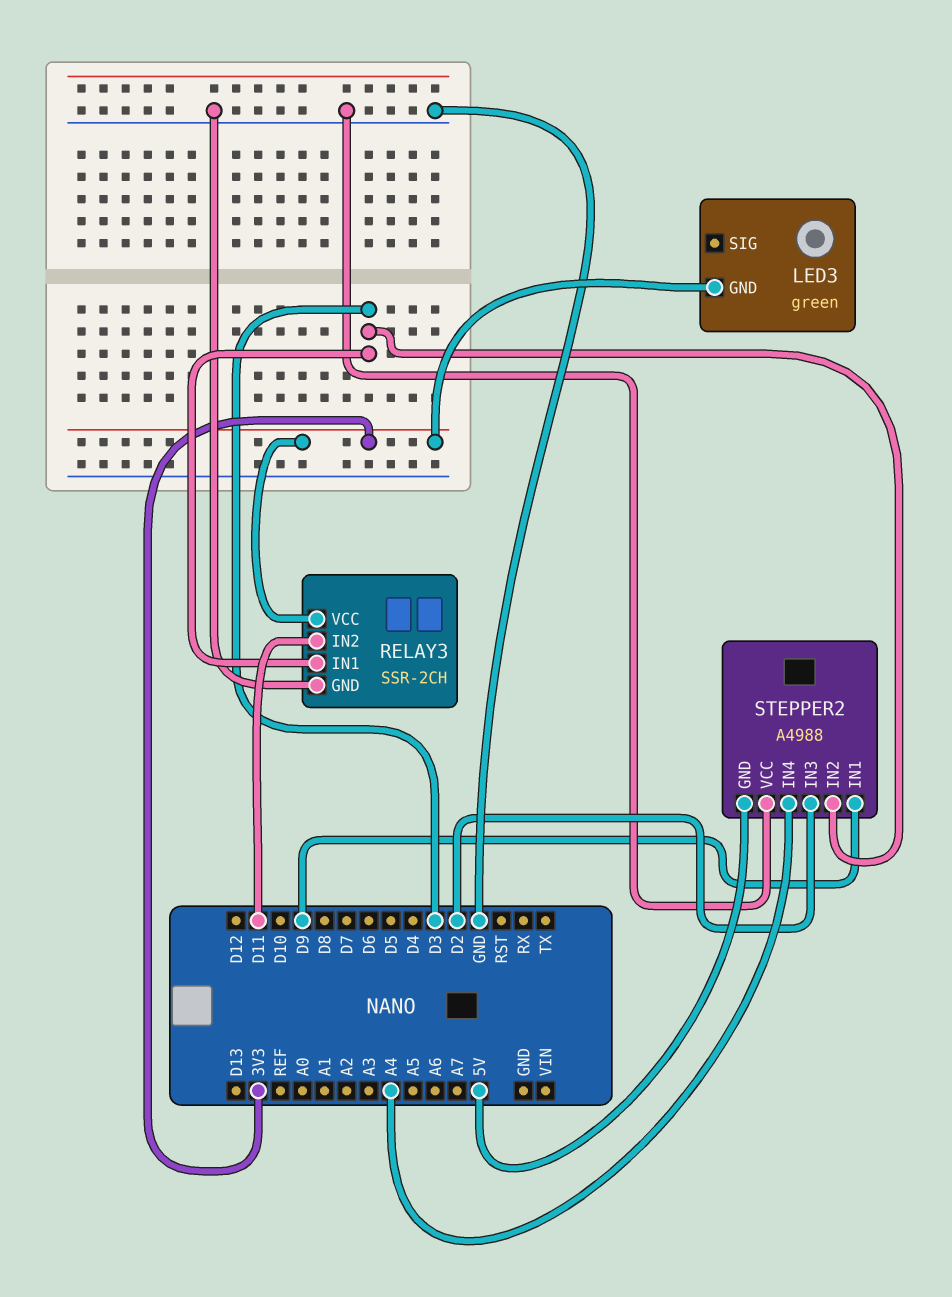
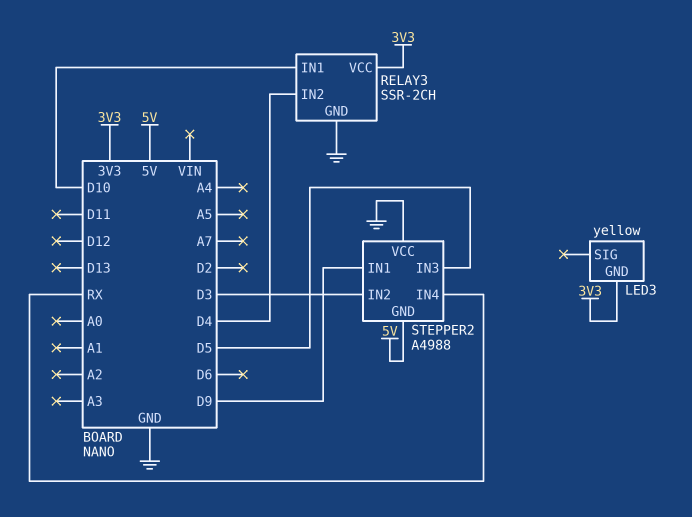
LED3: green -> yellow
RELAY3 pin IN1: D3 -> D10
RELAY3 pin IN2: D11 -> D4
STEPPER2 pin IN3: D2 -> D5
STEPPER2 pin IN4: A4 -> RX

